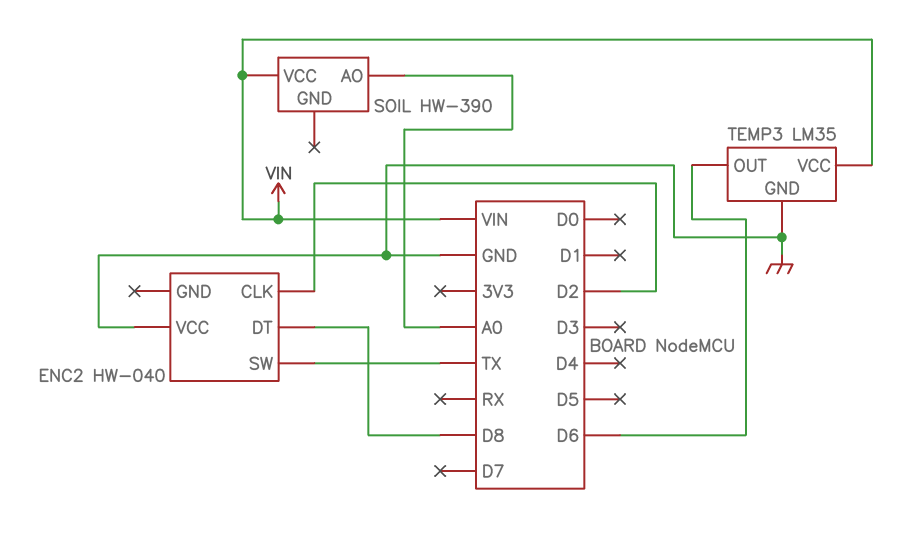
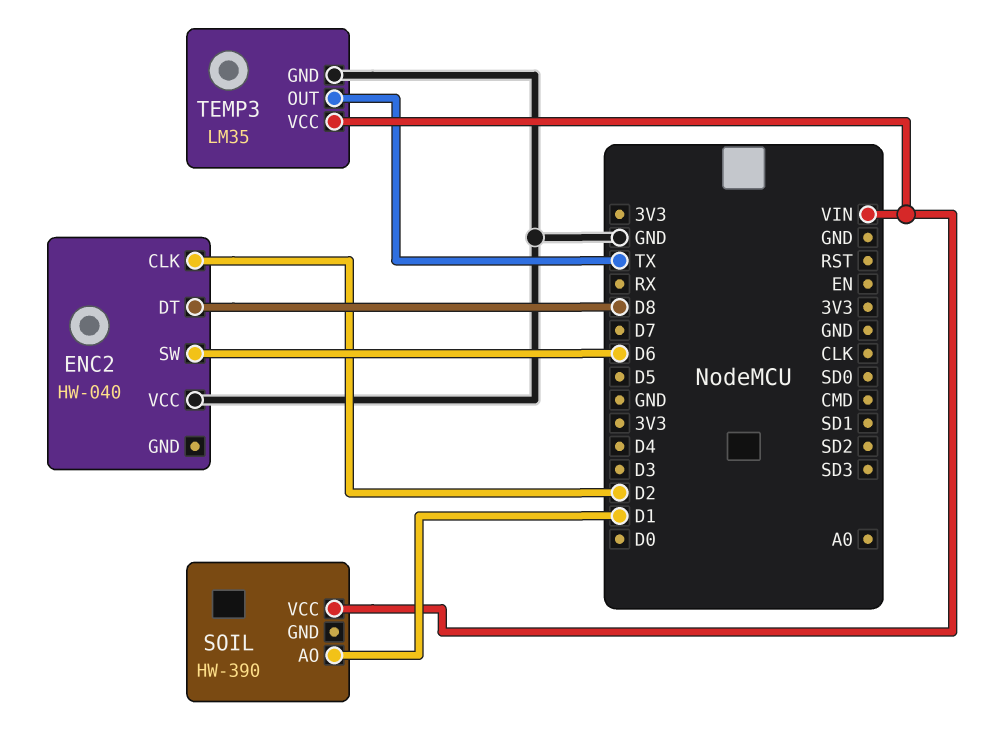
ENC2 pin SW: TX -> D6
SOIL pin AO: A0 -> D1
TEMP3 pin OUT: D6 -> TX

